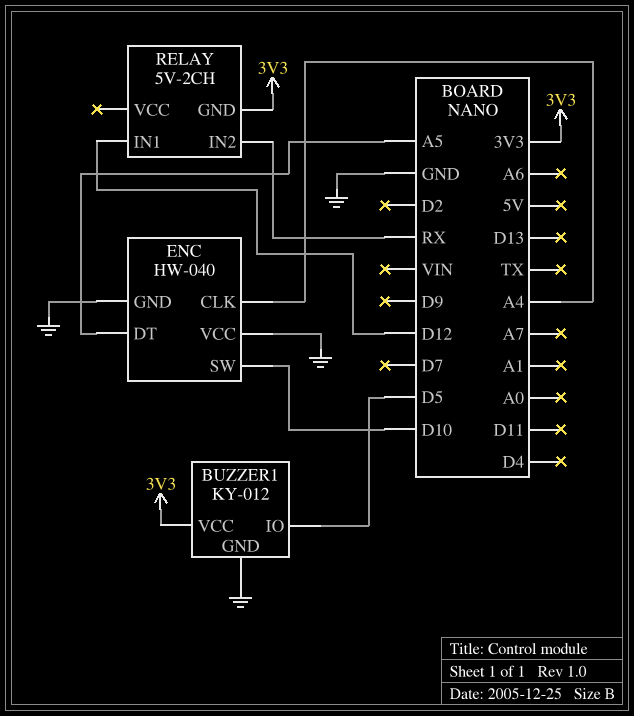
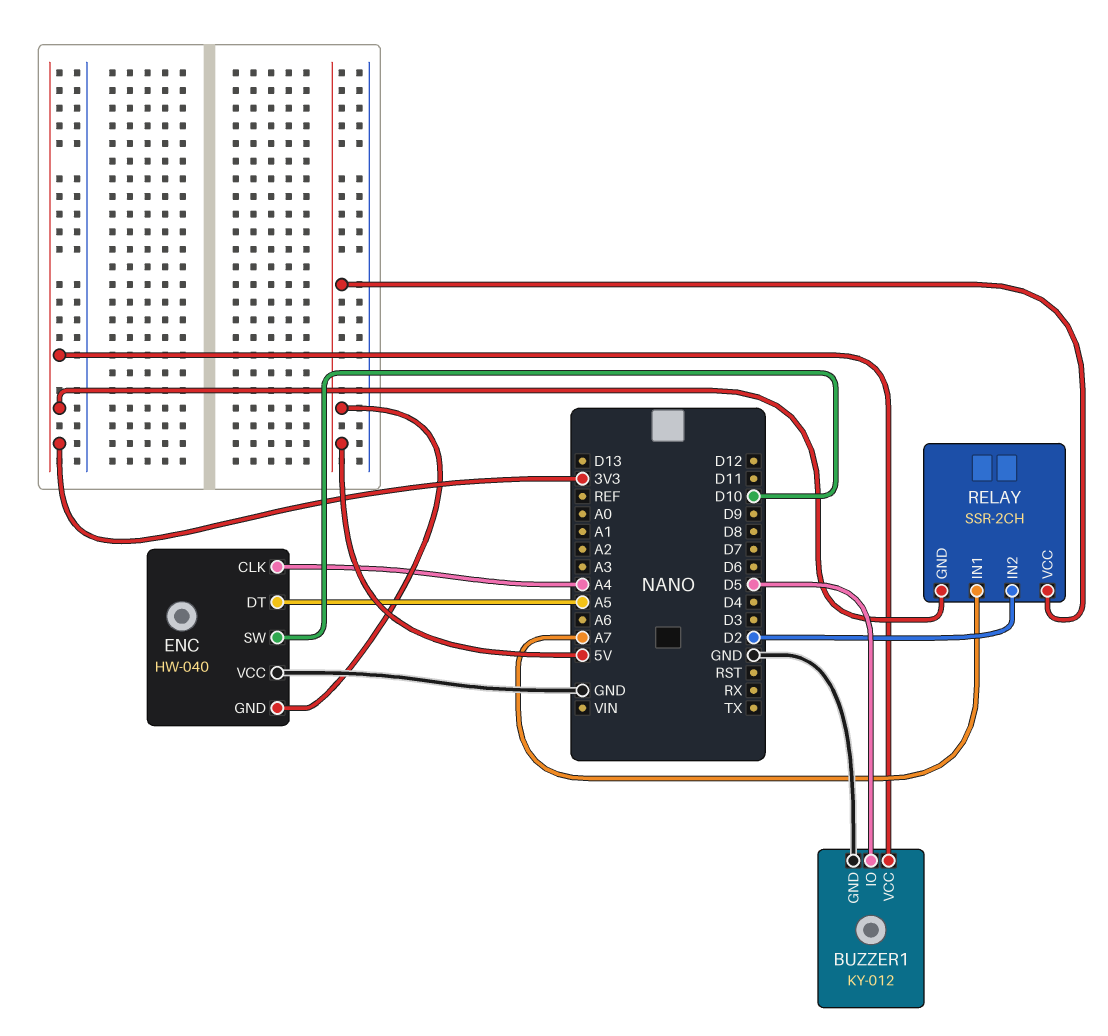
ENC pin GND: GND -> 5V
RELAY: 5V-2CH -> SSR-2CH
RELAY pin IN1: D12 -> A7
RELAY pin IN2: RX -> D2
RELAY pin VCC: none -> 5V

